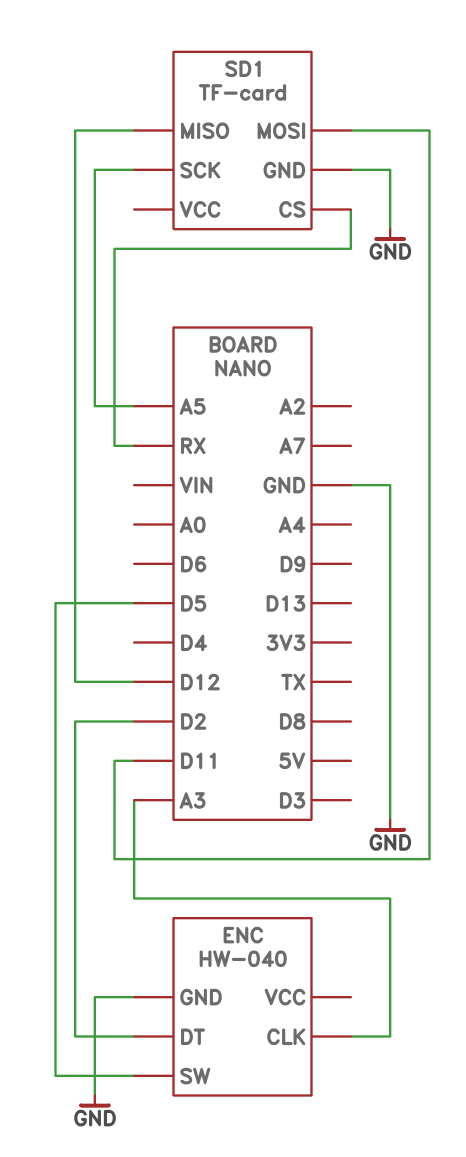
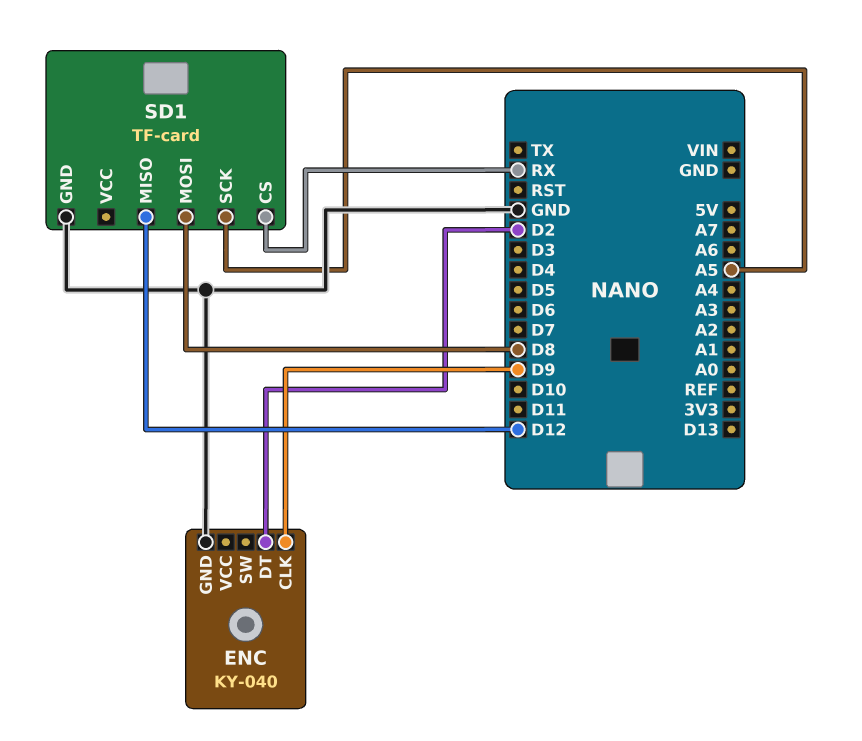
ENC: HW-040 -> KY-040
ENC pin CLK: A3 -> D9
ENC pin SW: D5 -> none
SD1 pin MOSI: D11 -> D8

